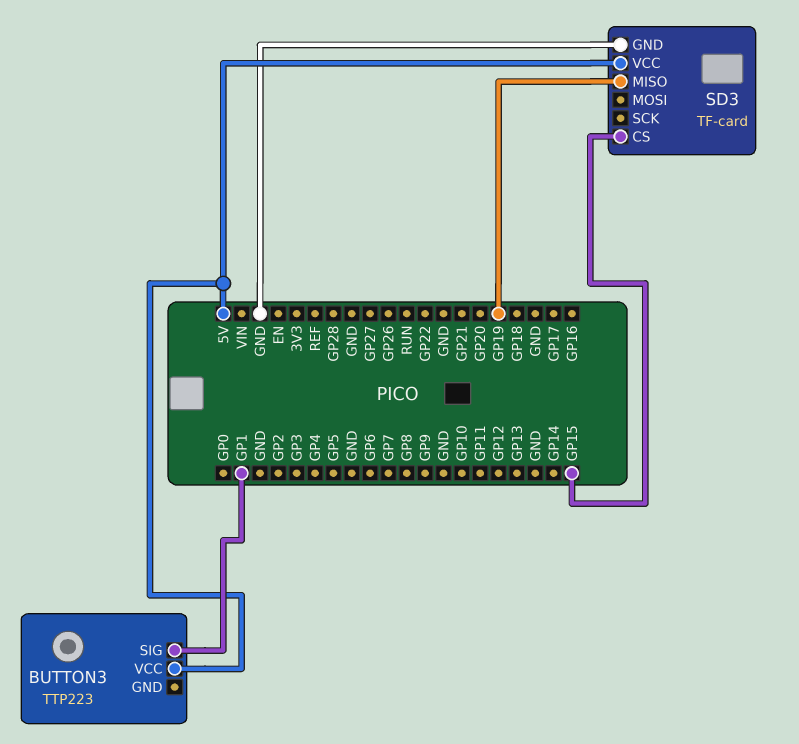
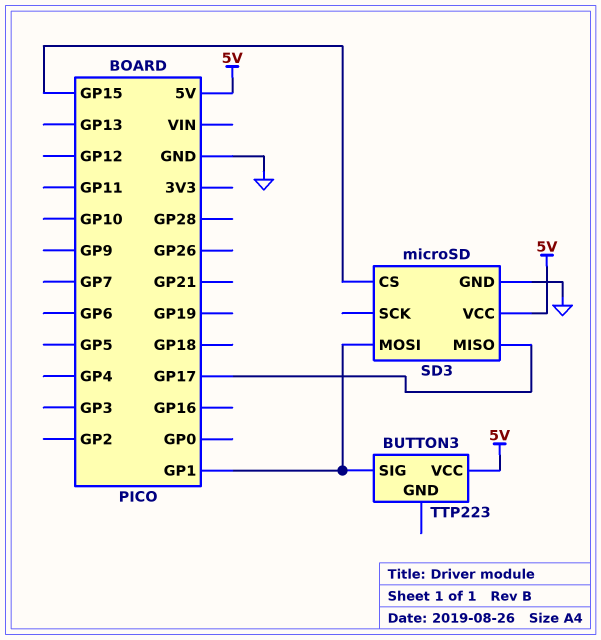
SD3: TF-card -> microSD
SD3 pin MISO: GP19 -> GP17
SD3 pin MOSI: none -> GP1

